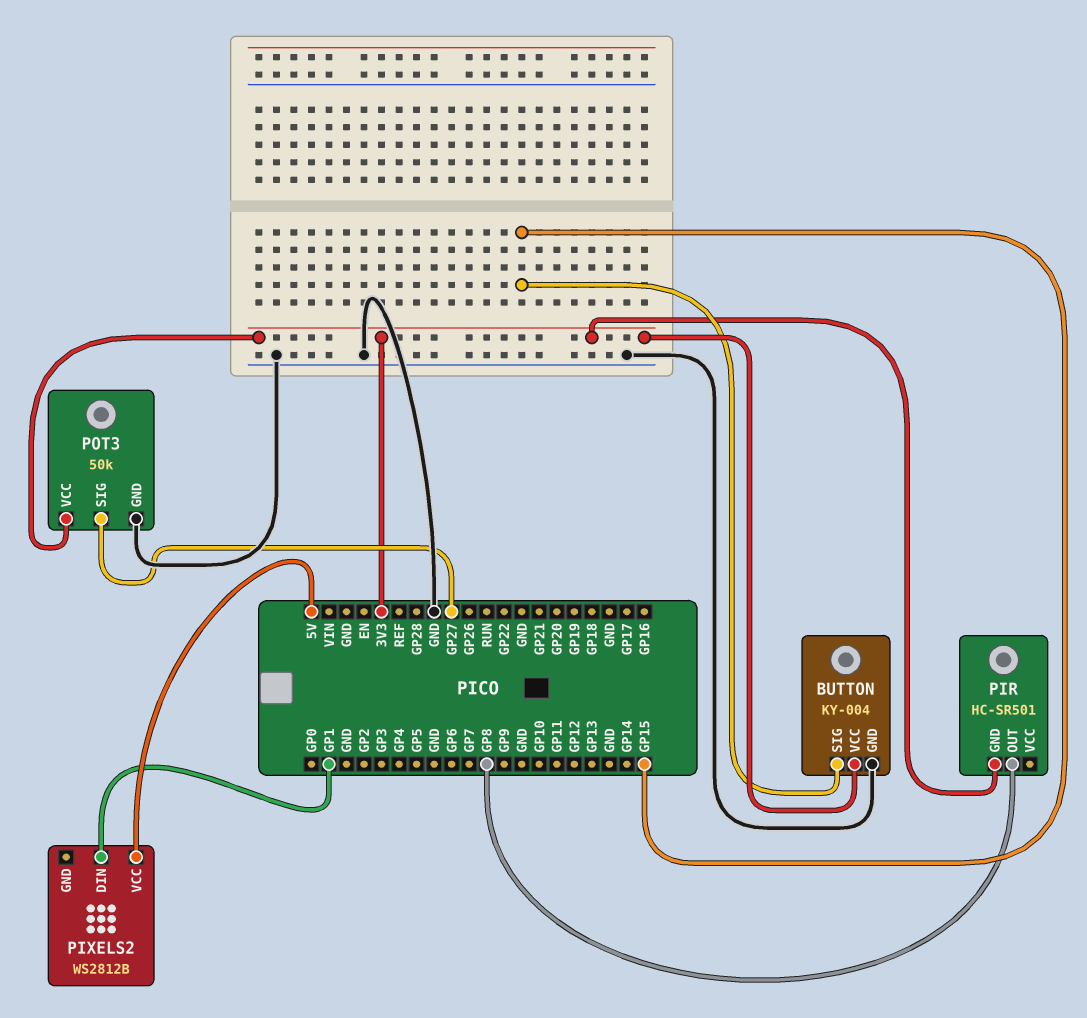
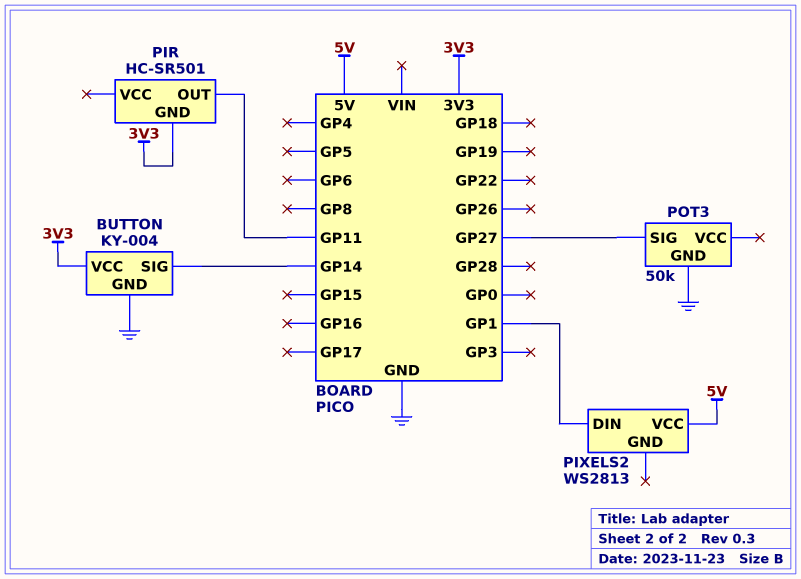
BUTTON pin SIG: GP15 -> GP14
PIR pin OUT: GP8 -> GP11
PIXELS2: WS2812B -> WS2813
POT3 pin VCC: 3V3 -> none

